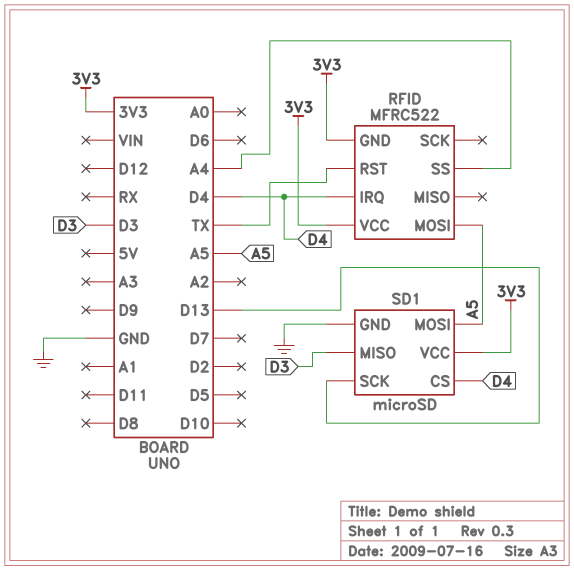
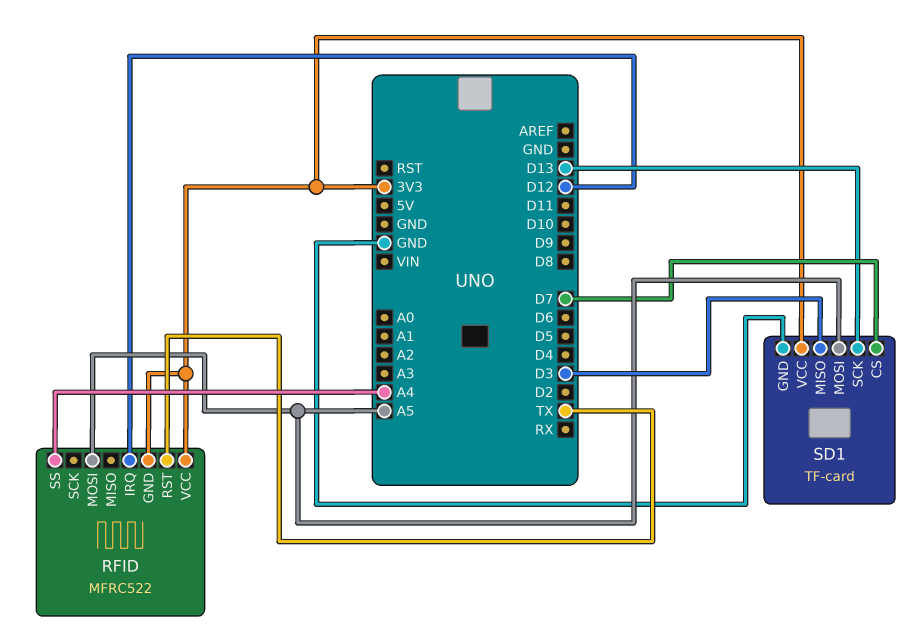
RFID pin IRQ: D4 -> D12
SD1: microSD -> TF-card
SD1 pin CS: D4 -> D7

